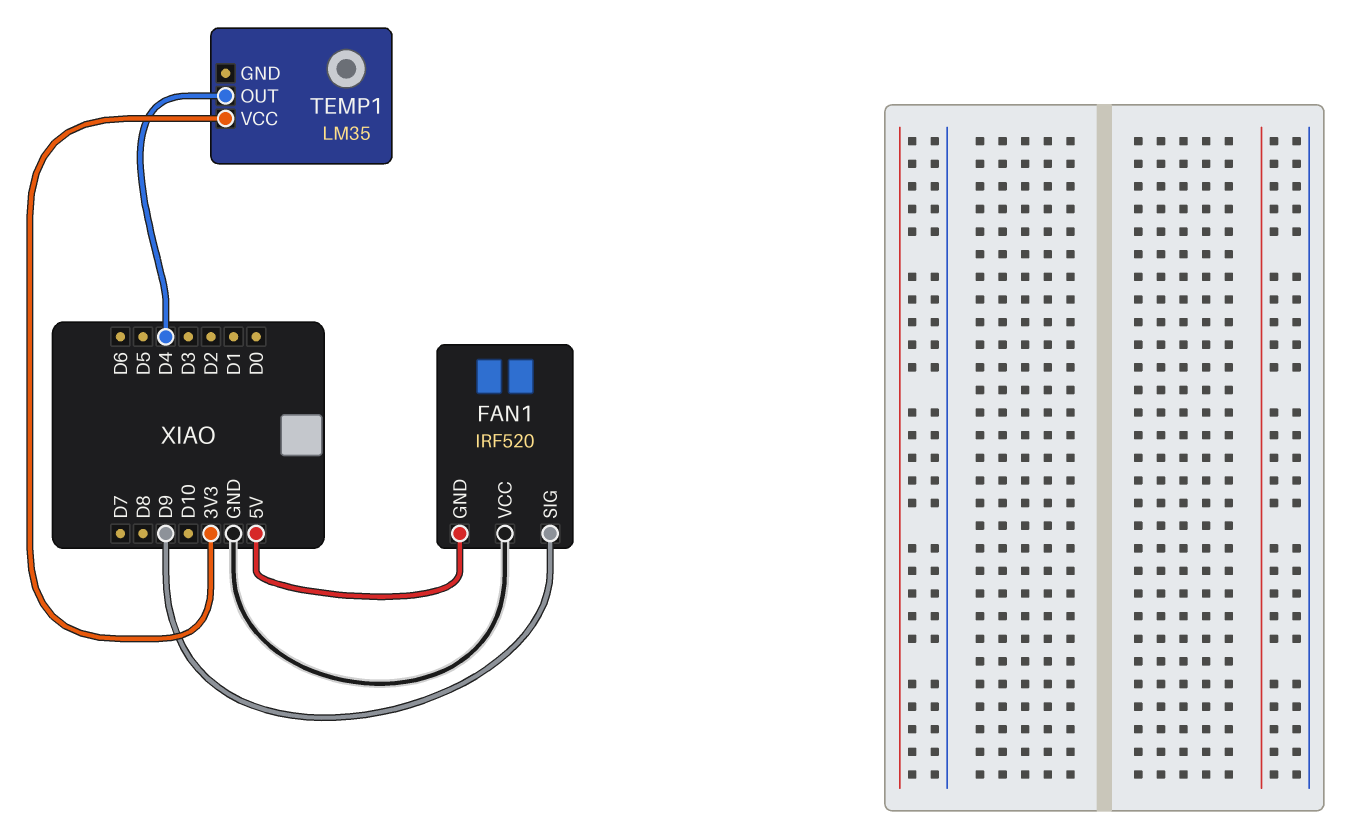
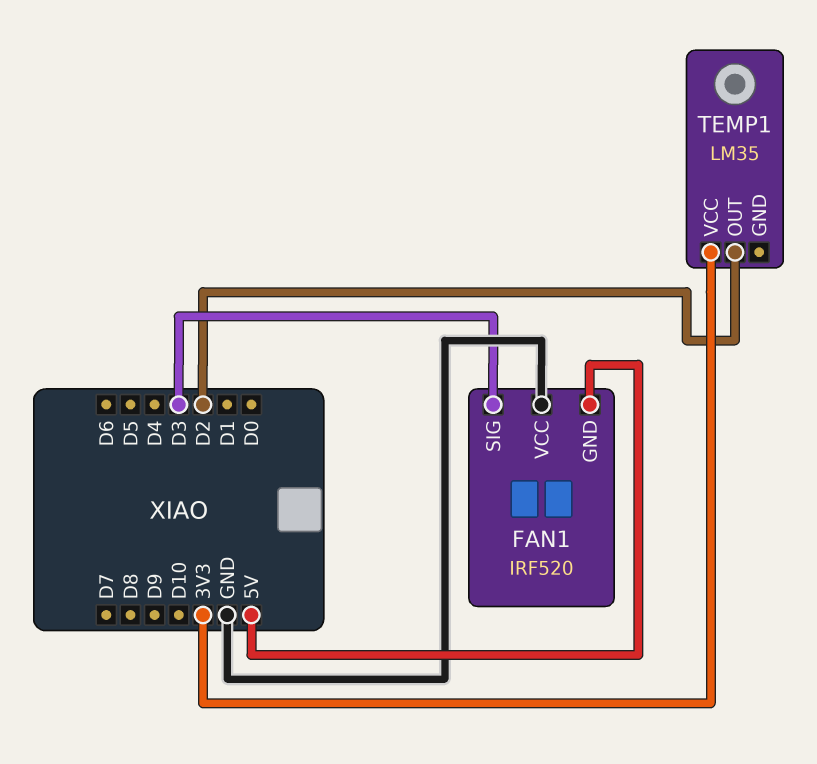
FAN1 pin SIG: D9 -> D3
TEMP1 pin OUT: D4 -> D2

